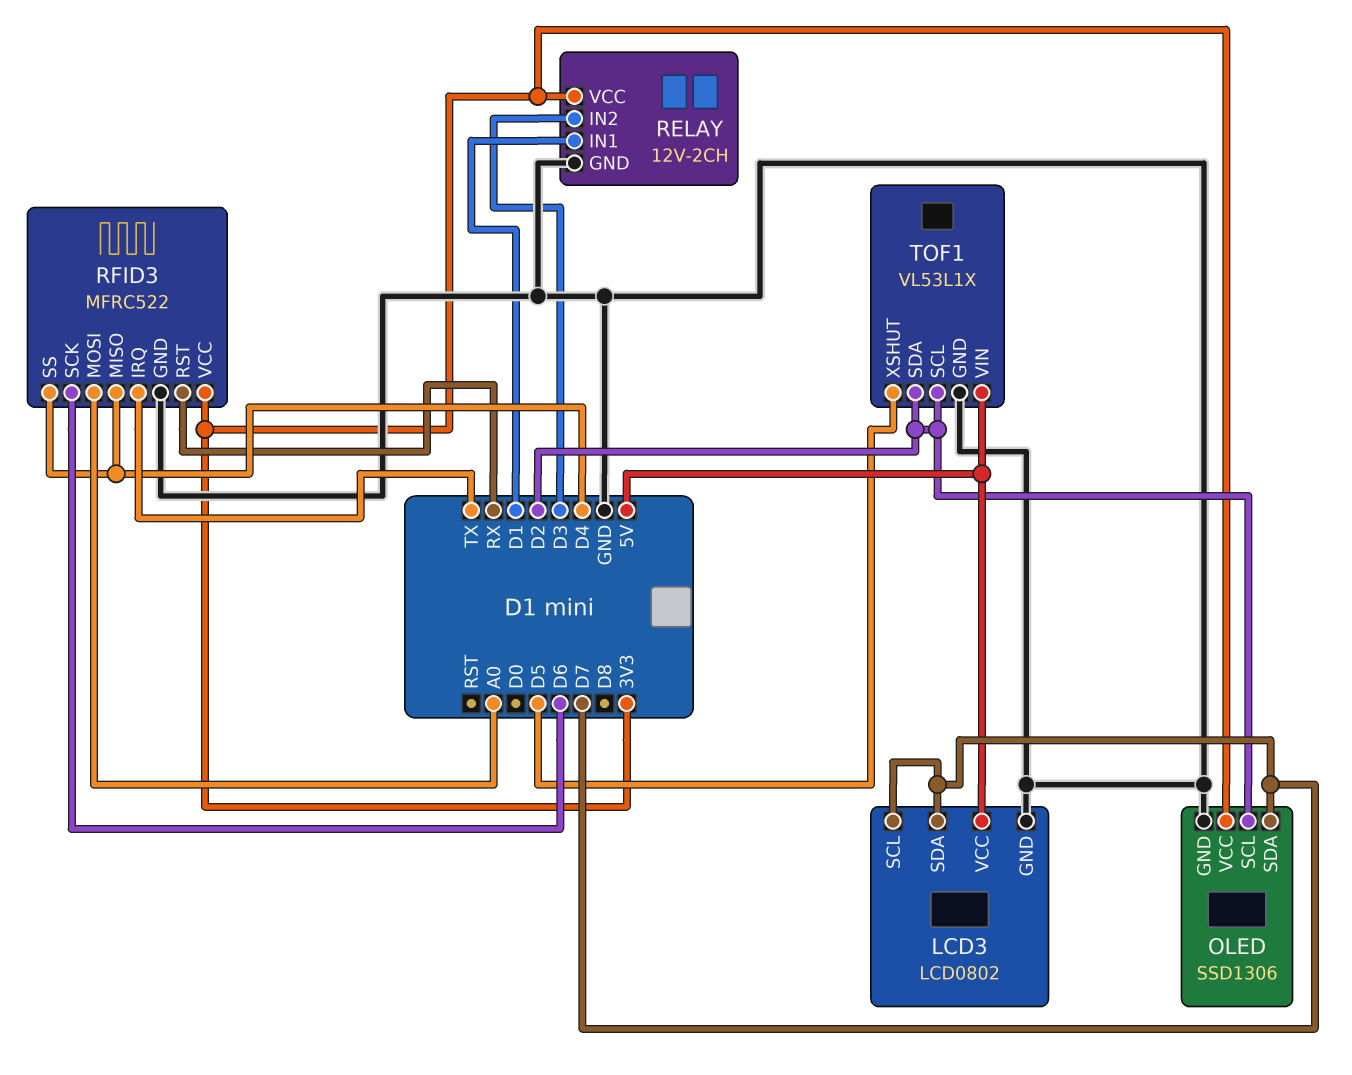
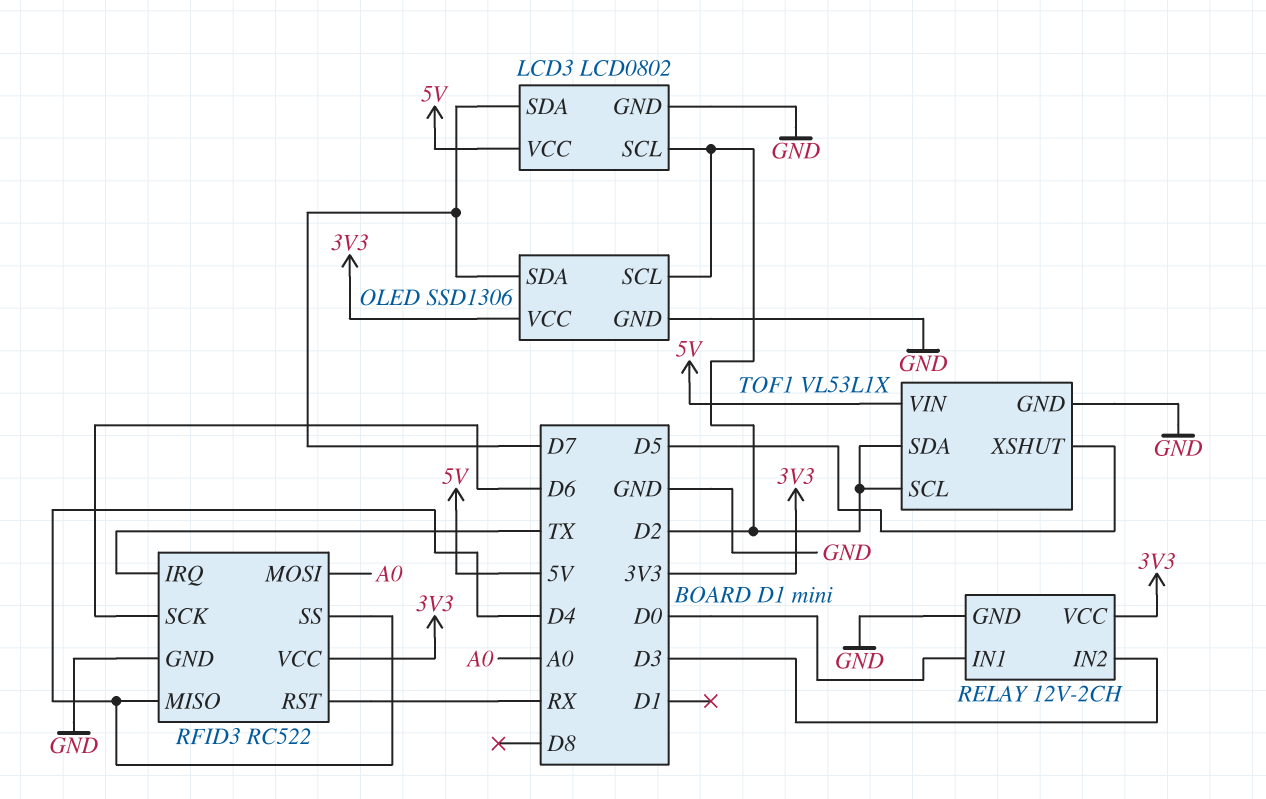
LCD3 pin SCL: D7 -> D2
RELAY pin IN1: D1 -> D0
RFID3: MFRC522 -> RC522

